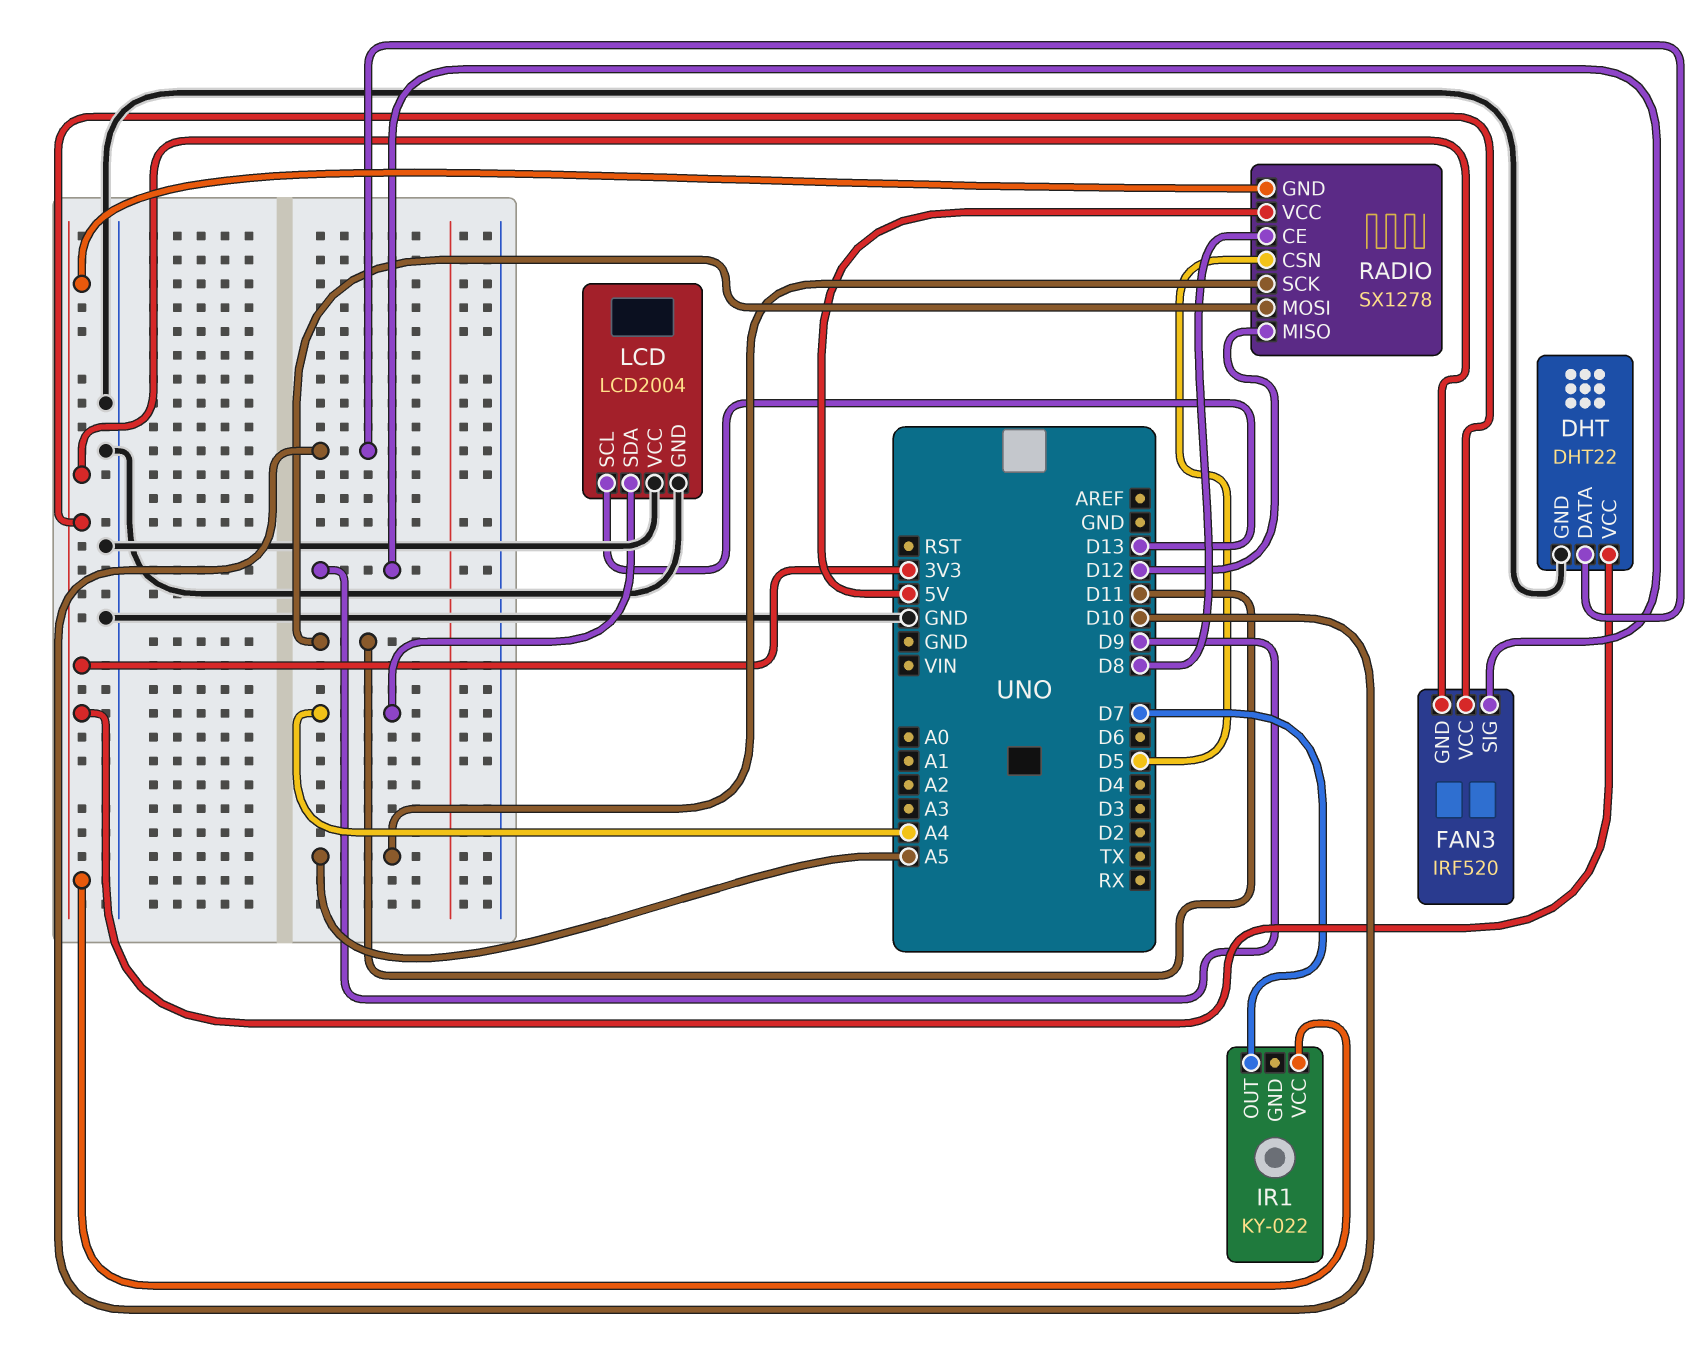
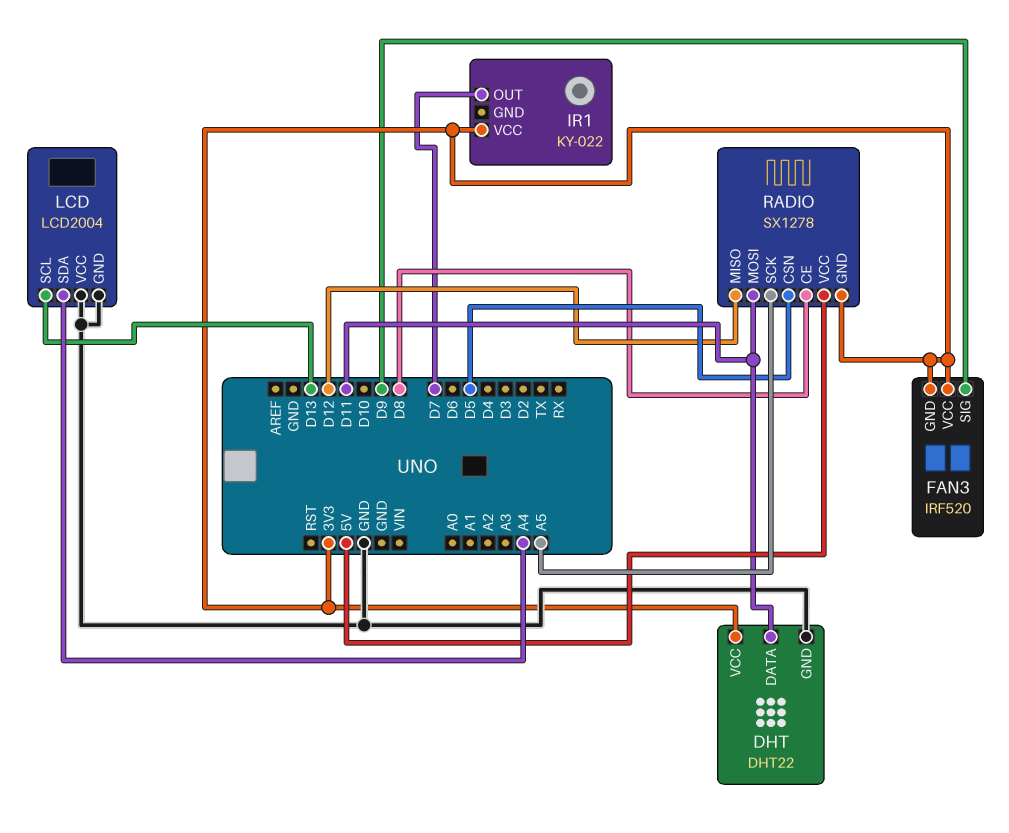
DHT pin DATA: D10 -> D11

